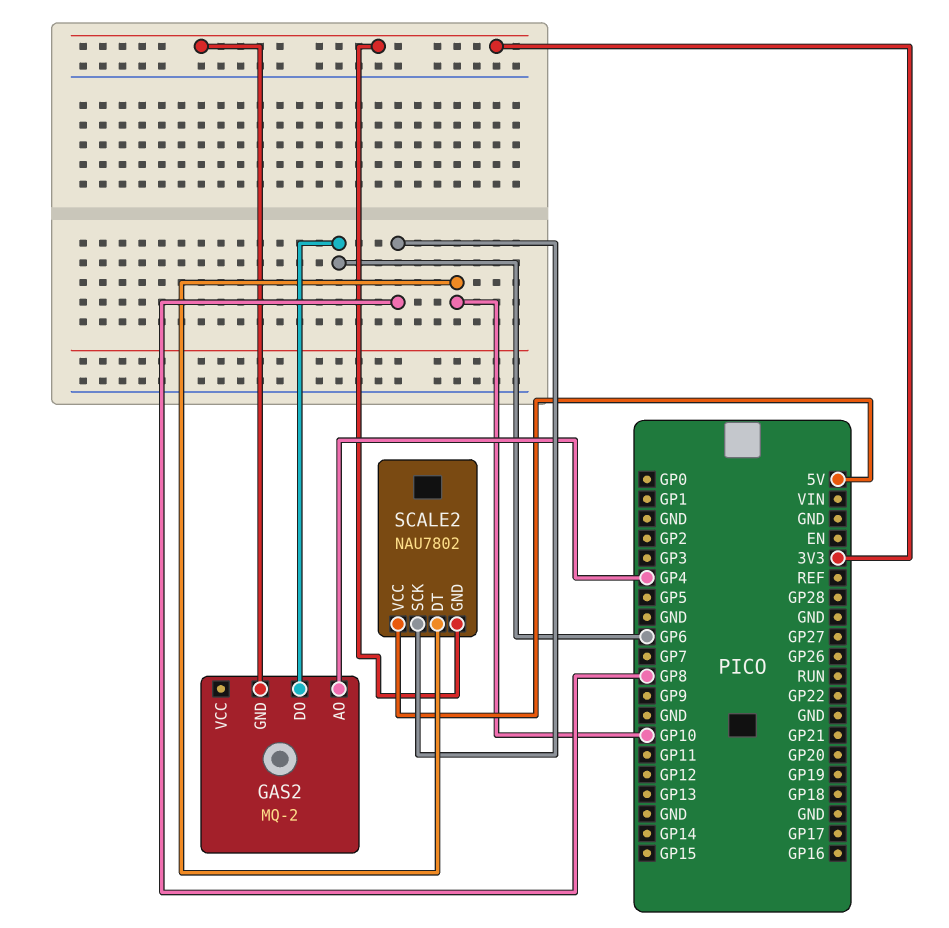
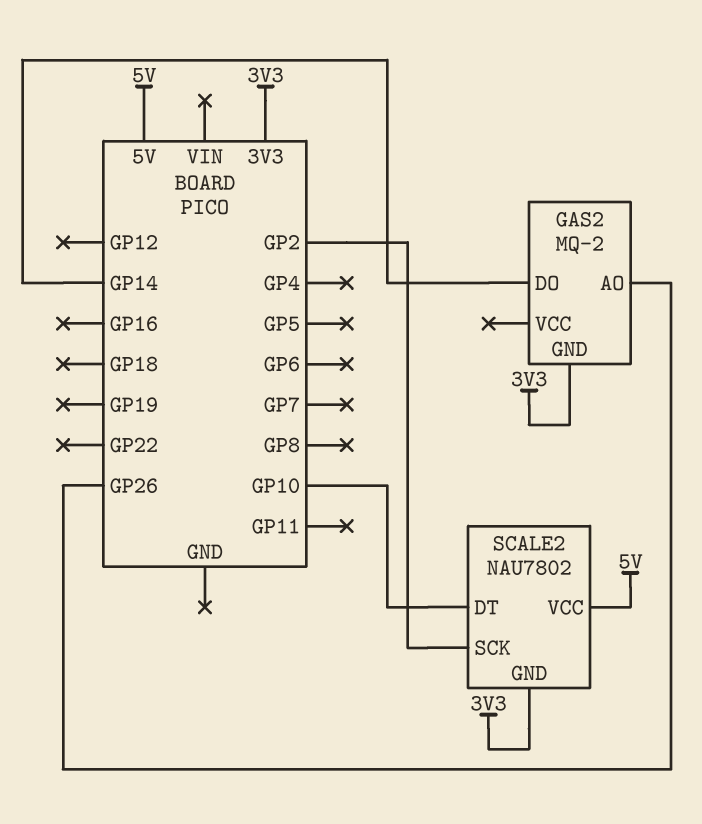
GAS2 pin AO: GP4 -> GP26
GAS2 pin DO: GP6 -> GP14
SCALE2 pin SCK: GP8 -> GP2

